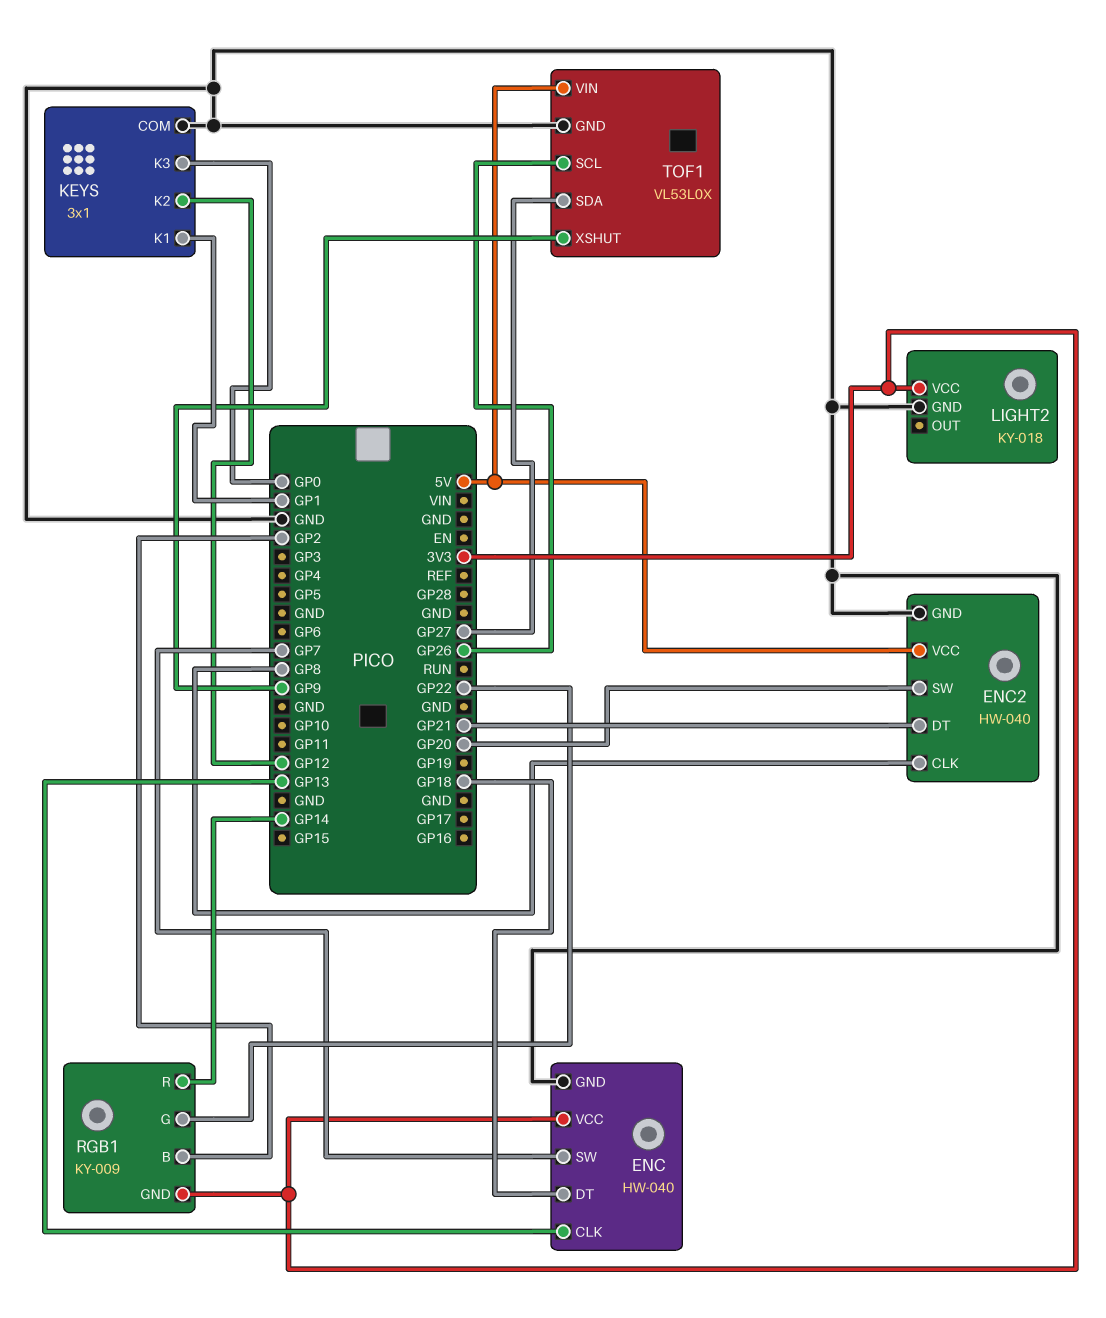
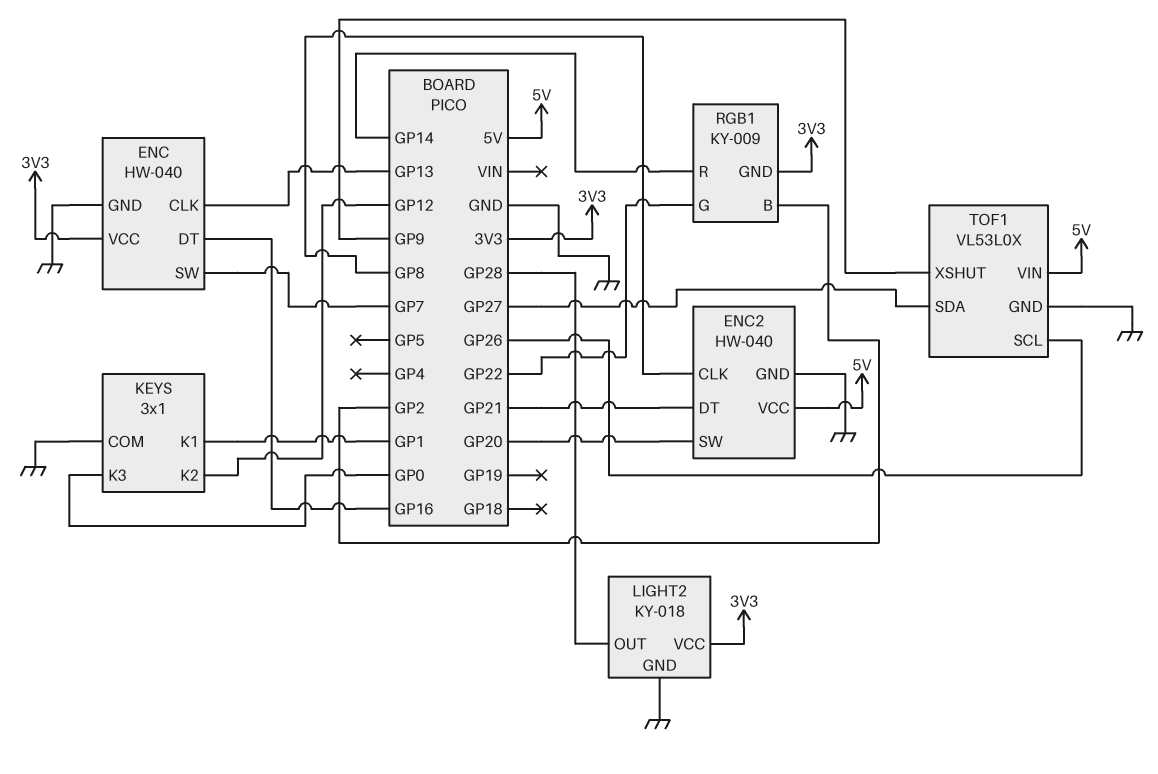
ENC pin DT: GP18 -> GP16
LIGHT2 pin OUT: none -> GP28

